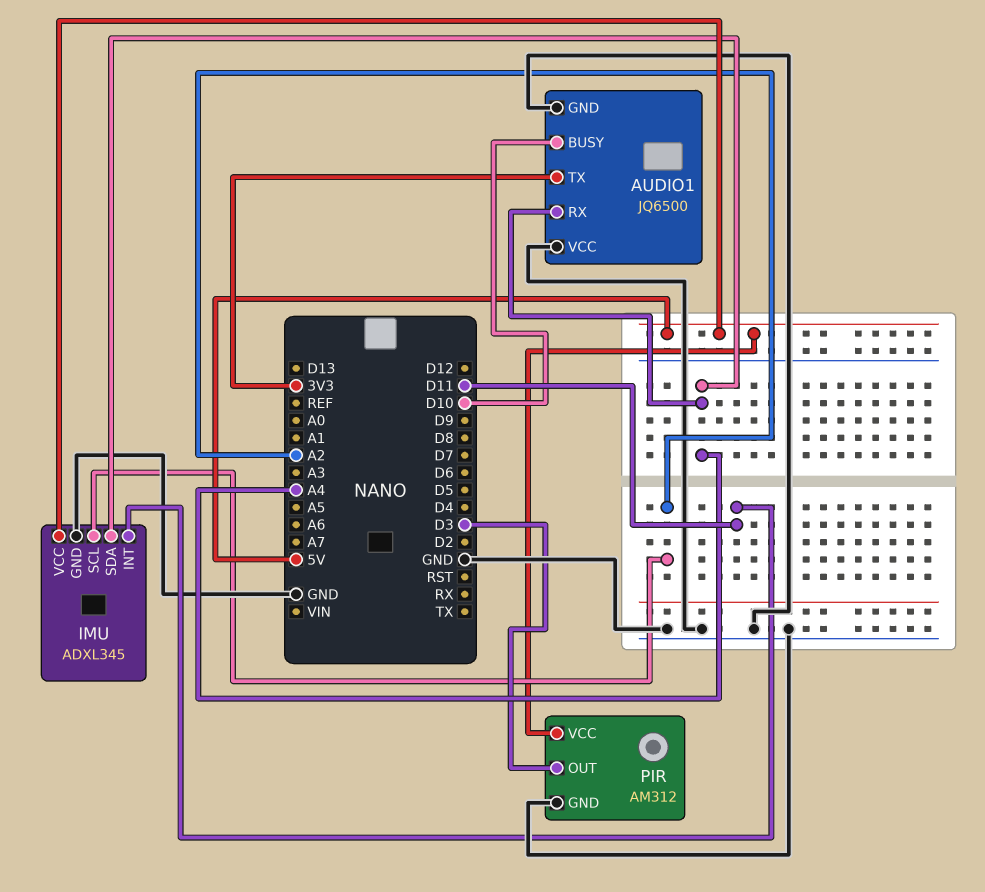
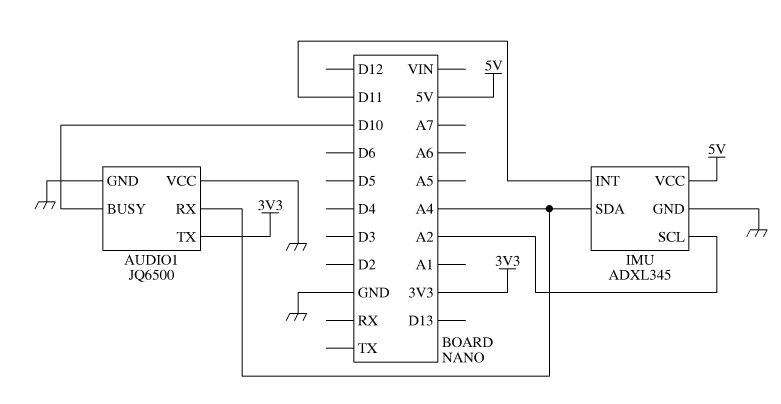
PIR: AM312 -> none
PIR pin GND: GND -> none
PIR pin OUT: D3 -> none
PIR pin VCC: 5V -> none

